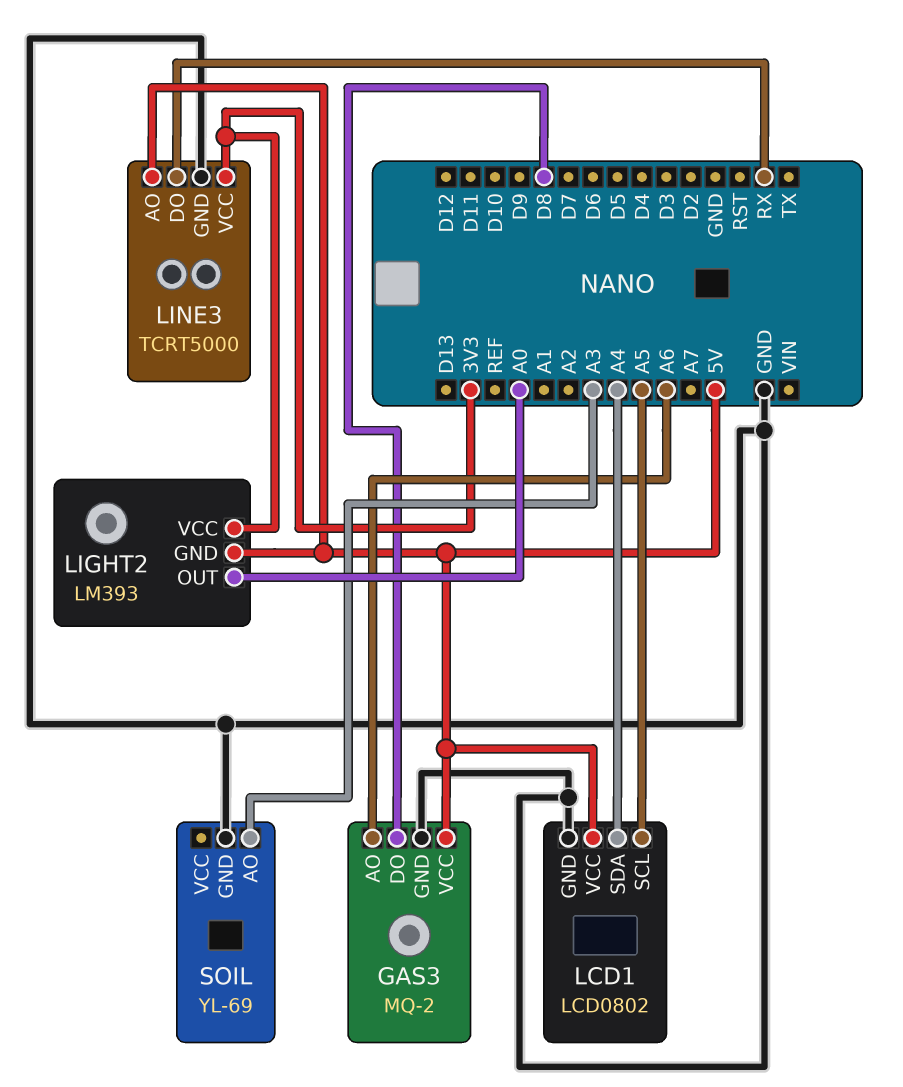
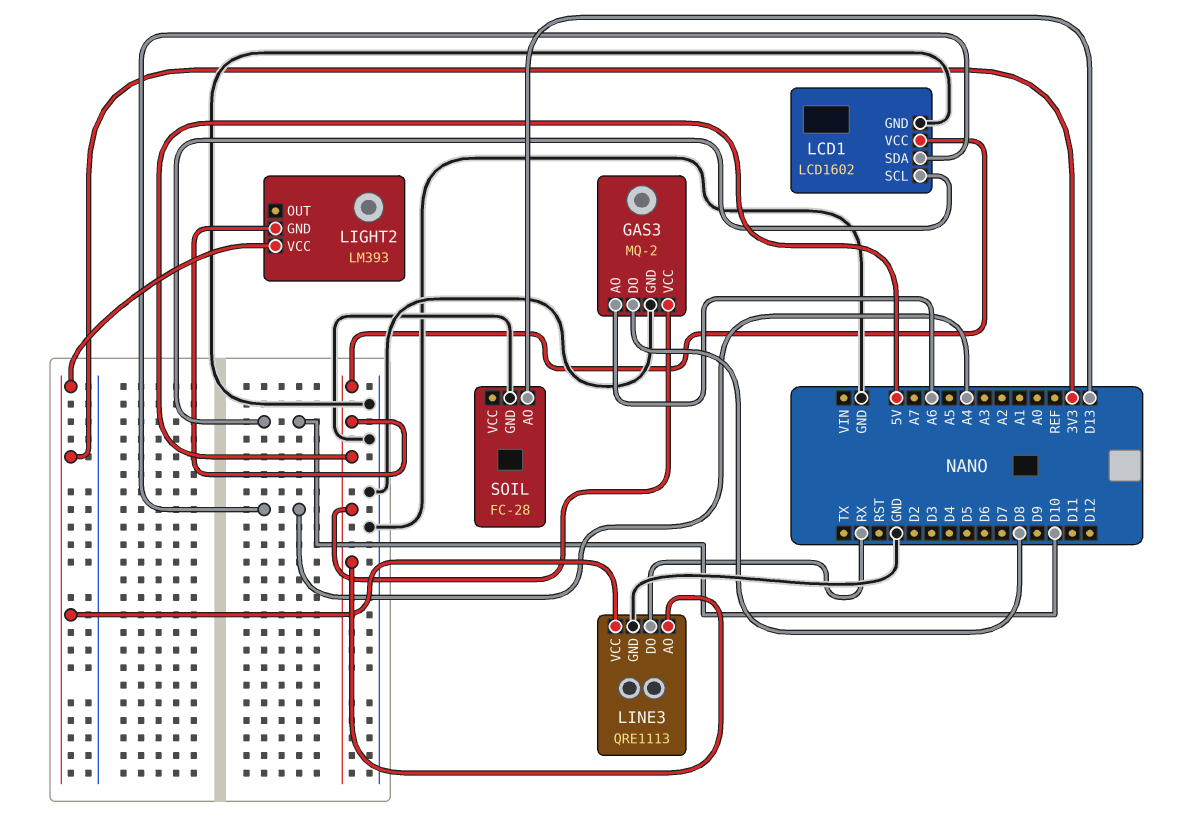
LCD1: LCD0802 -> LCD1602
LCD1 pin SCL: A5 -> D10
LIGHT2 pin OUT: A0 -> none
LINE3: TCRT5000 -> QRE1113
SOIL: YL-69 -> FC-28
SOIL pin AO: A3 -> D13

